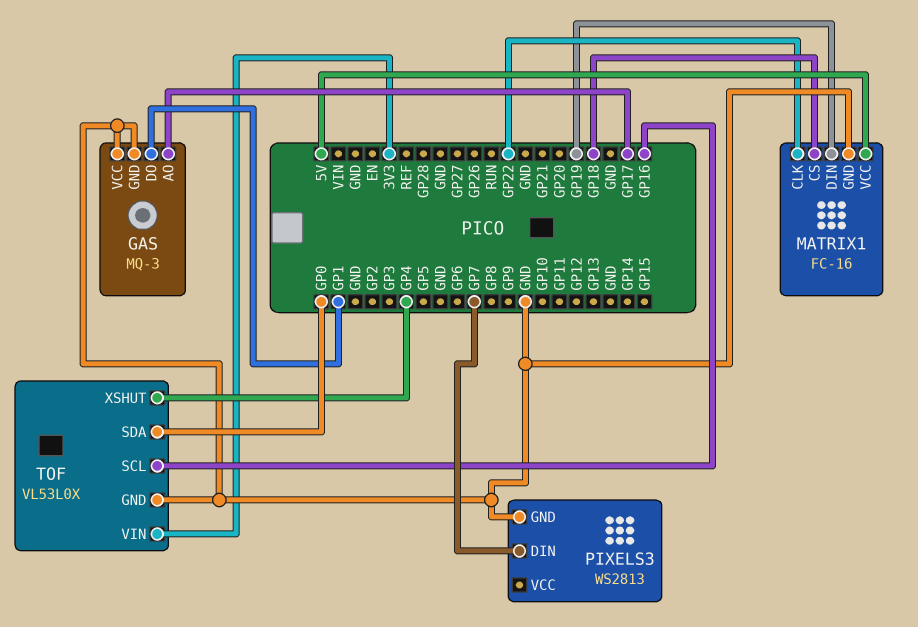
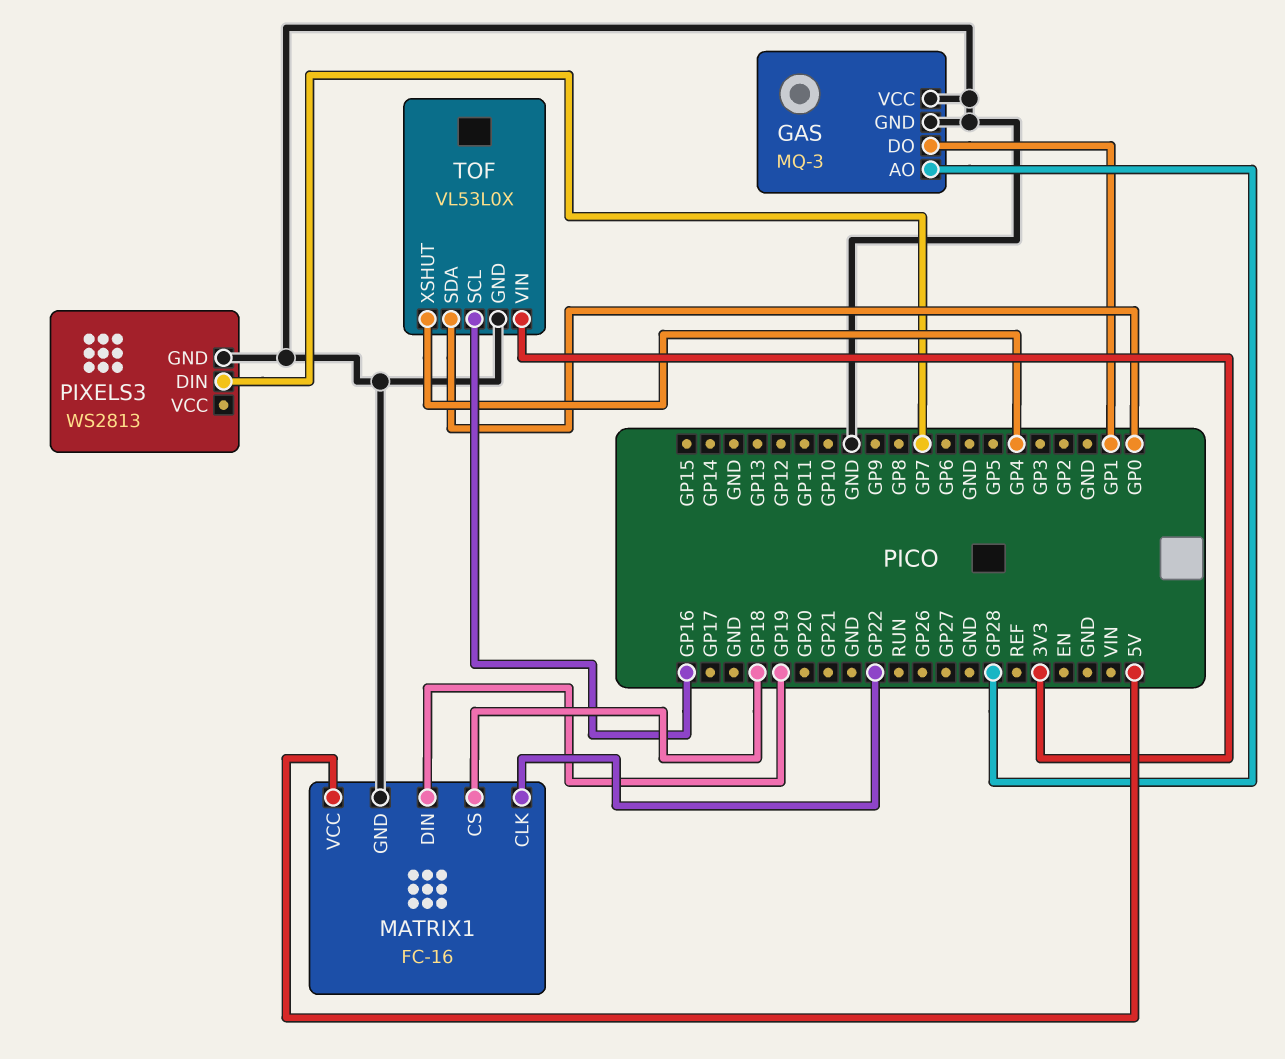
GAS pin AO: GP17 -> GP28

